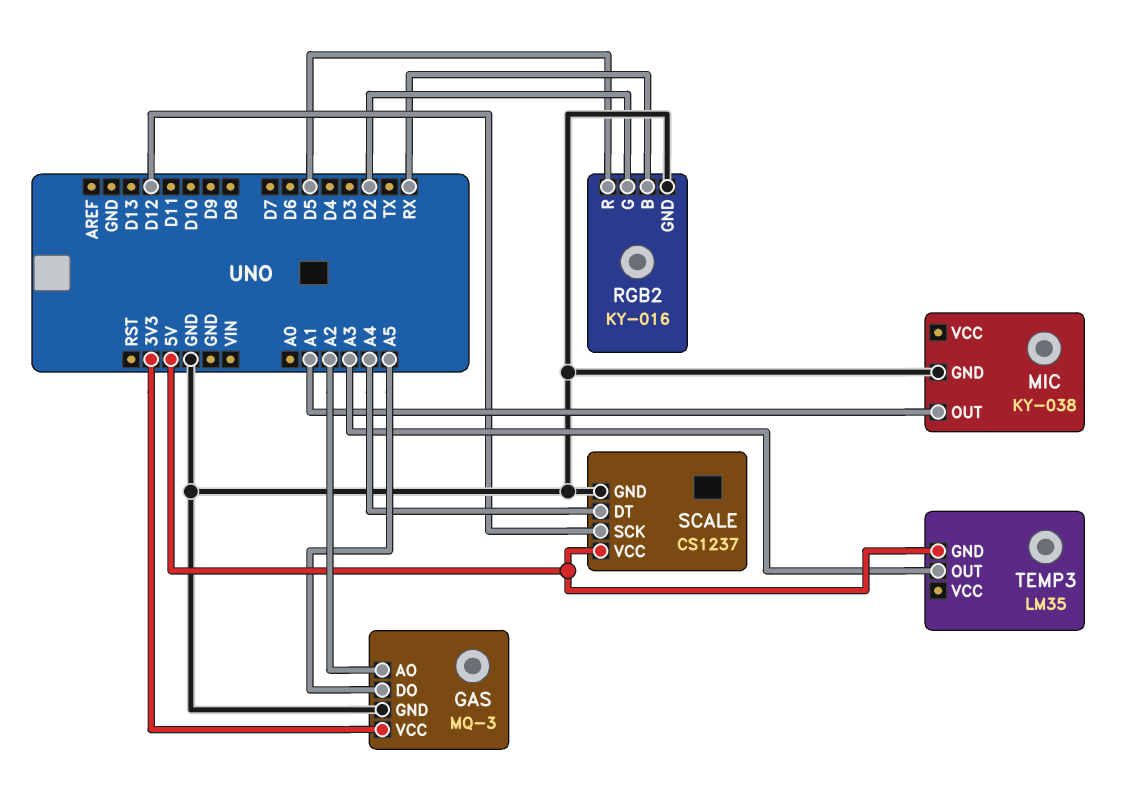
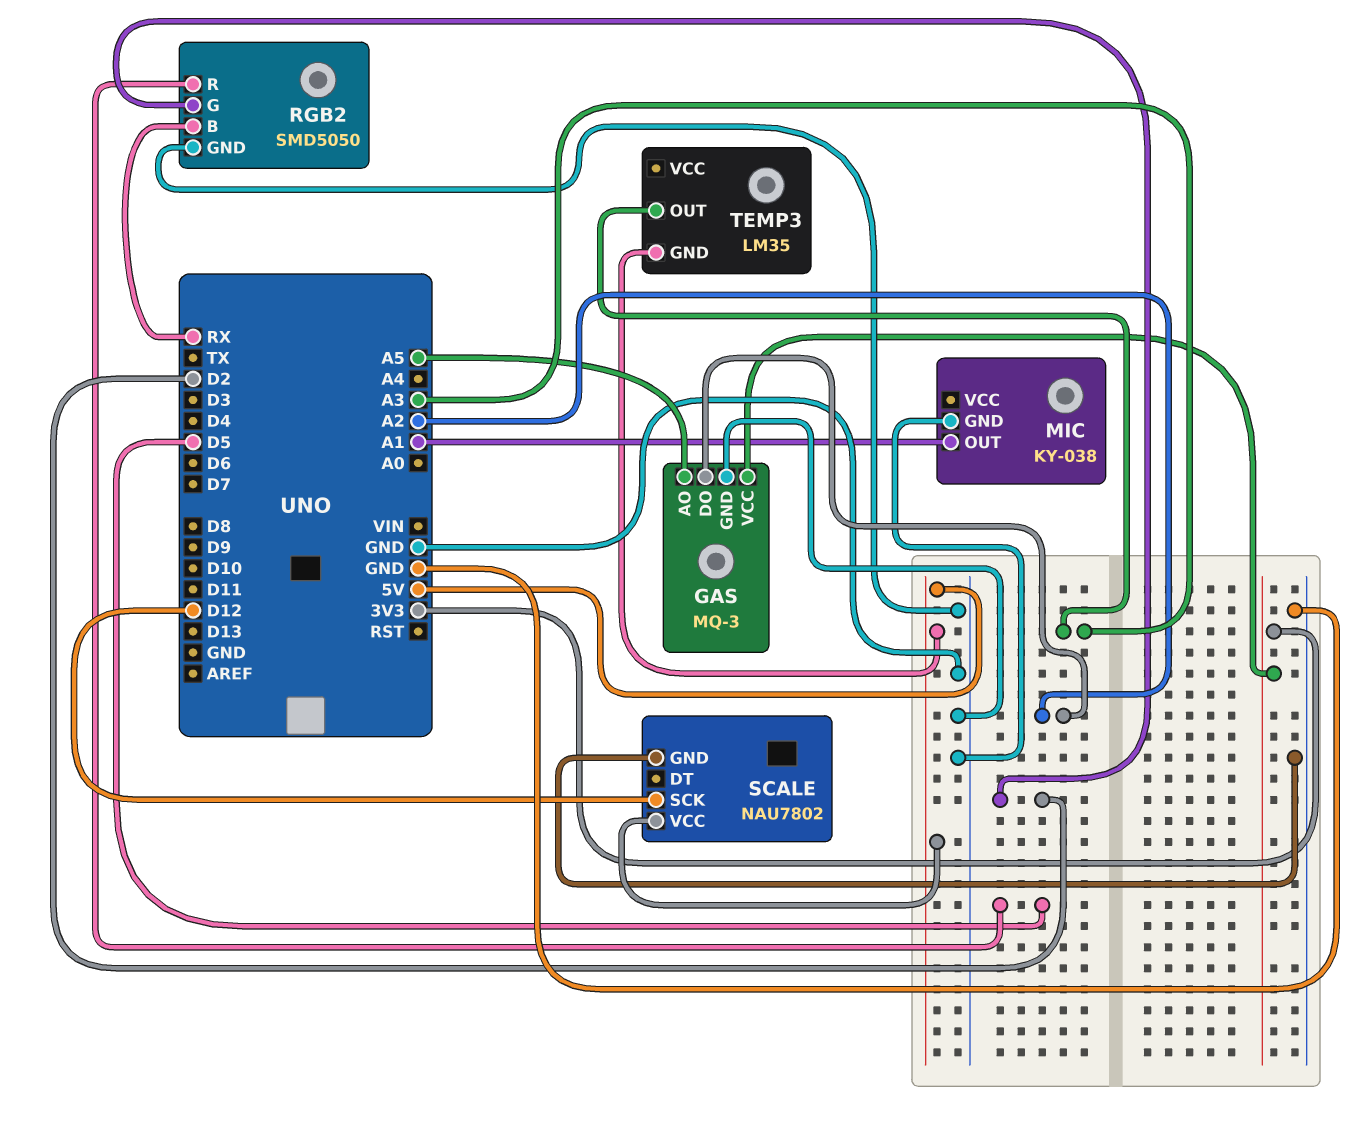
GAS pin AO: A2 -> A5
GAS pin DO: A5 -> A2
RGB2: KY-016 -> SMD5050
SCALE: CS1237 -> NAU7802
SCALE pin DT: A4 -> none

